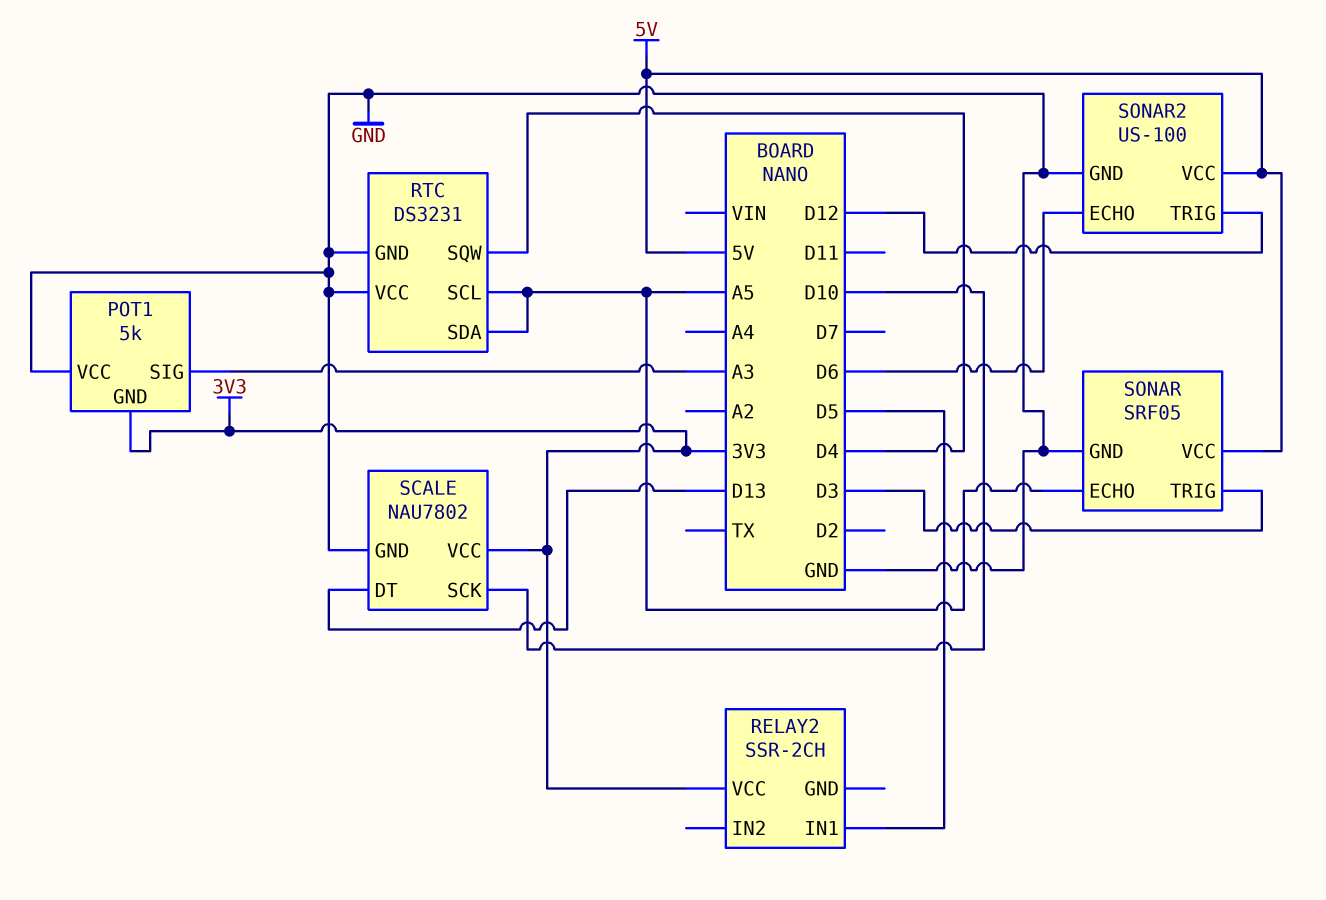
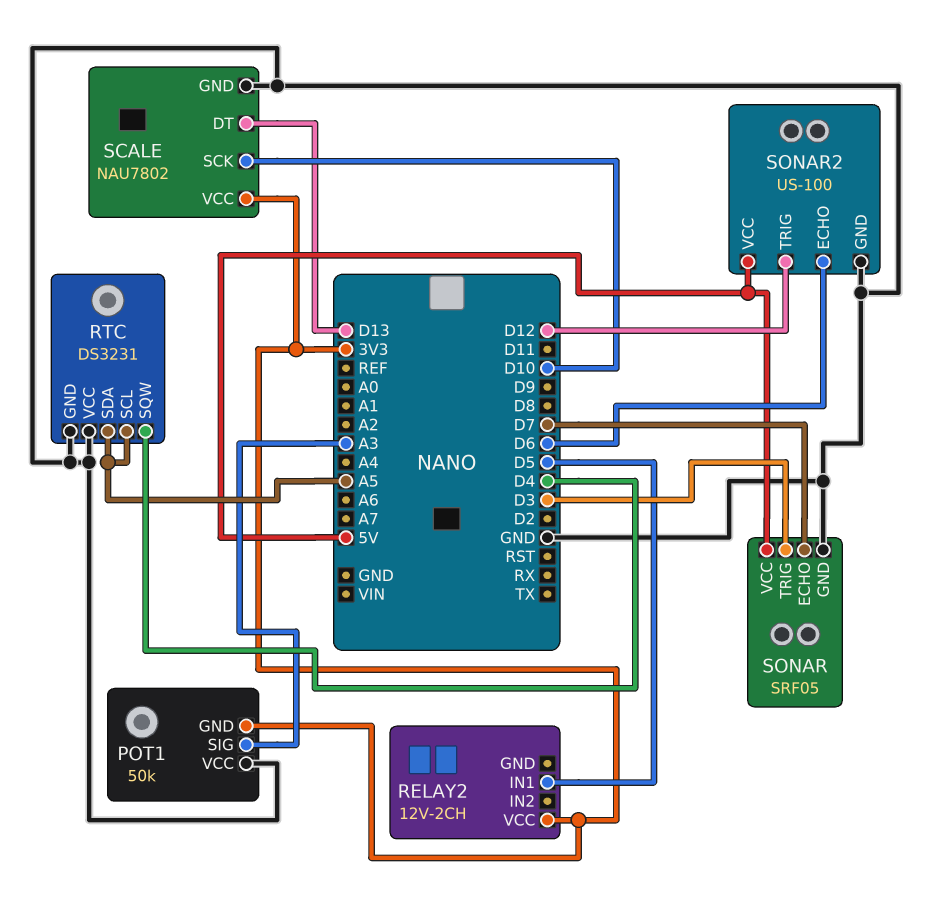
POT1: 5k -> 50k
RELAY2: SSR-2CH -> 12V-2CH
SONAR pin ECHO: A5 -> D7

